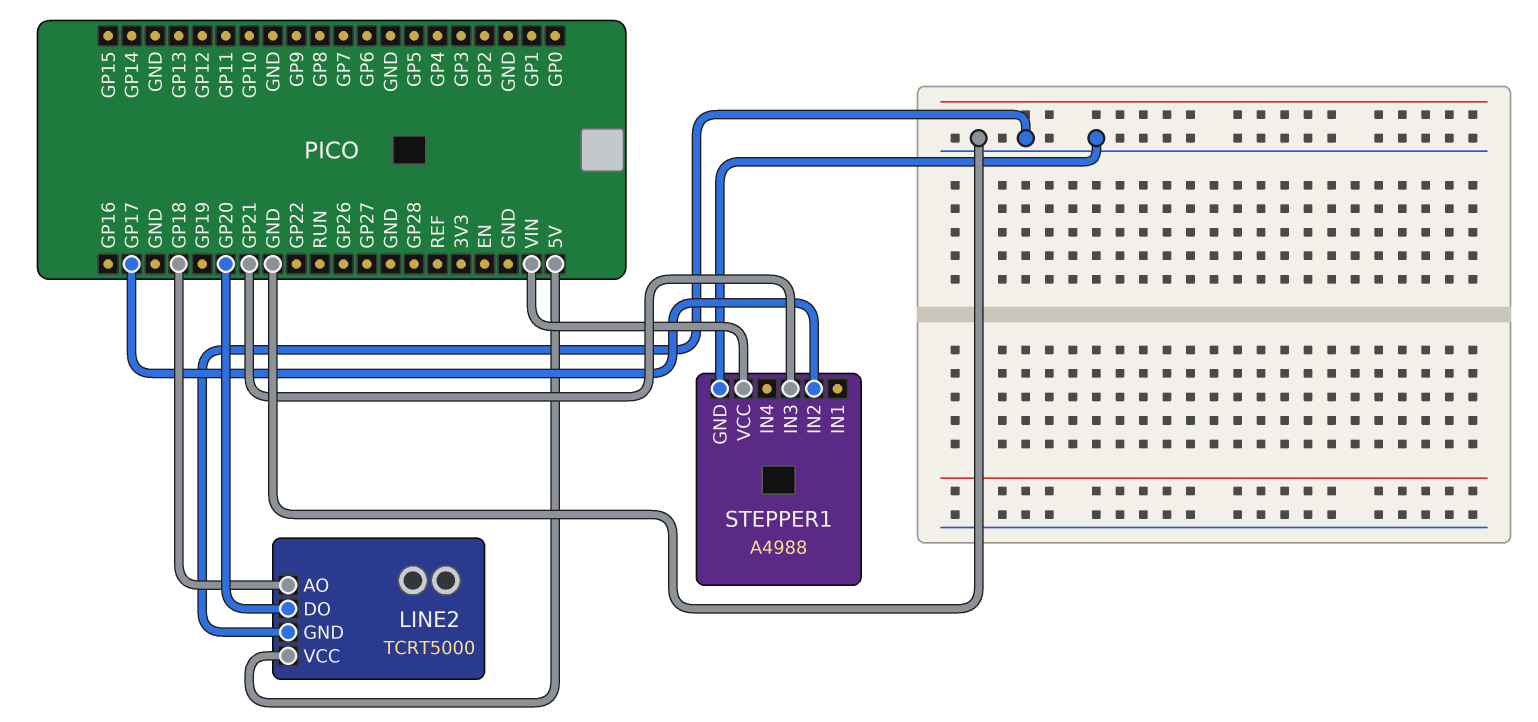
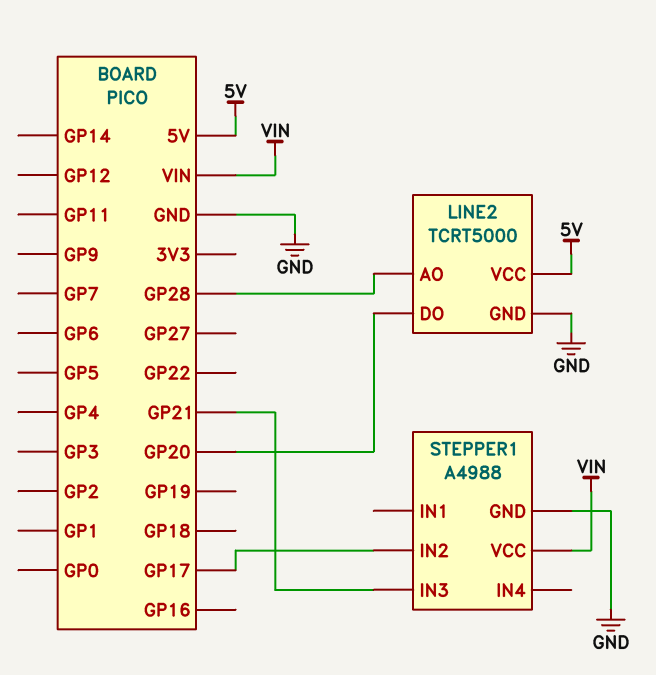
LINE2 pin AO: GP18 -> GP28

